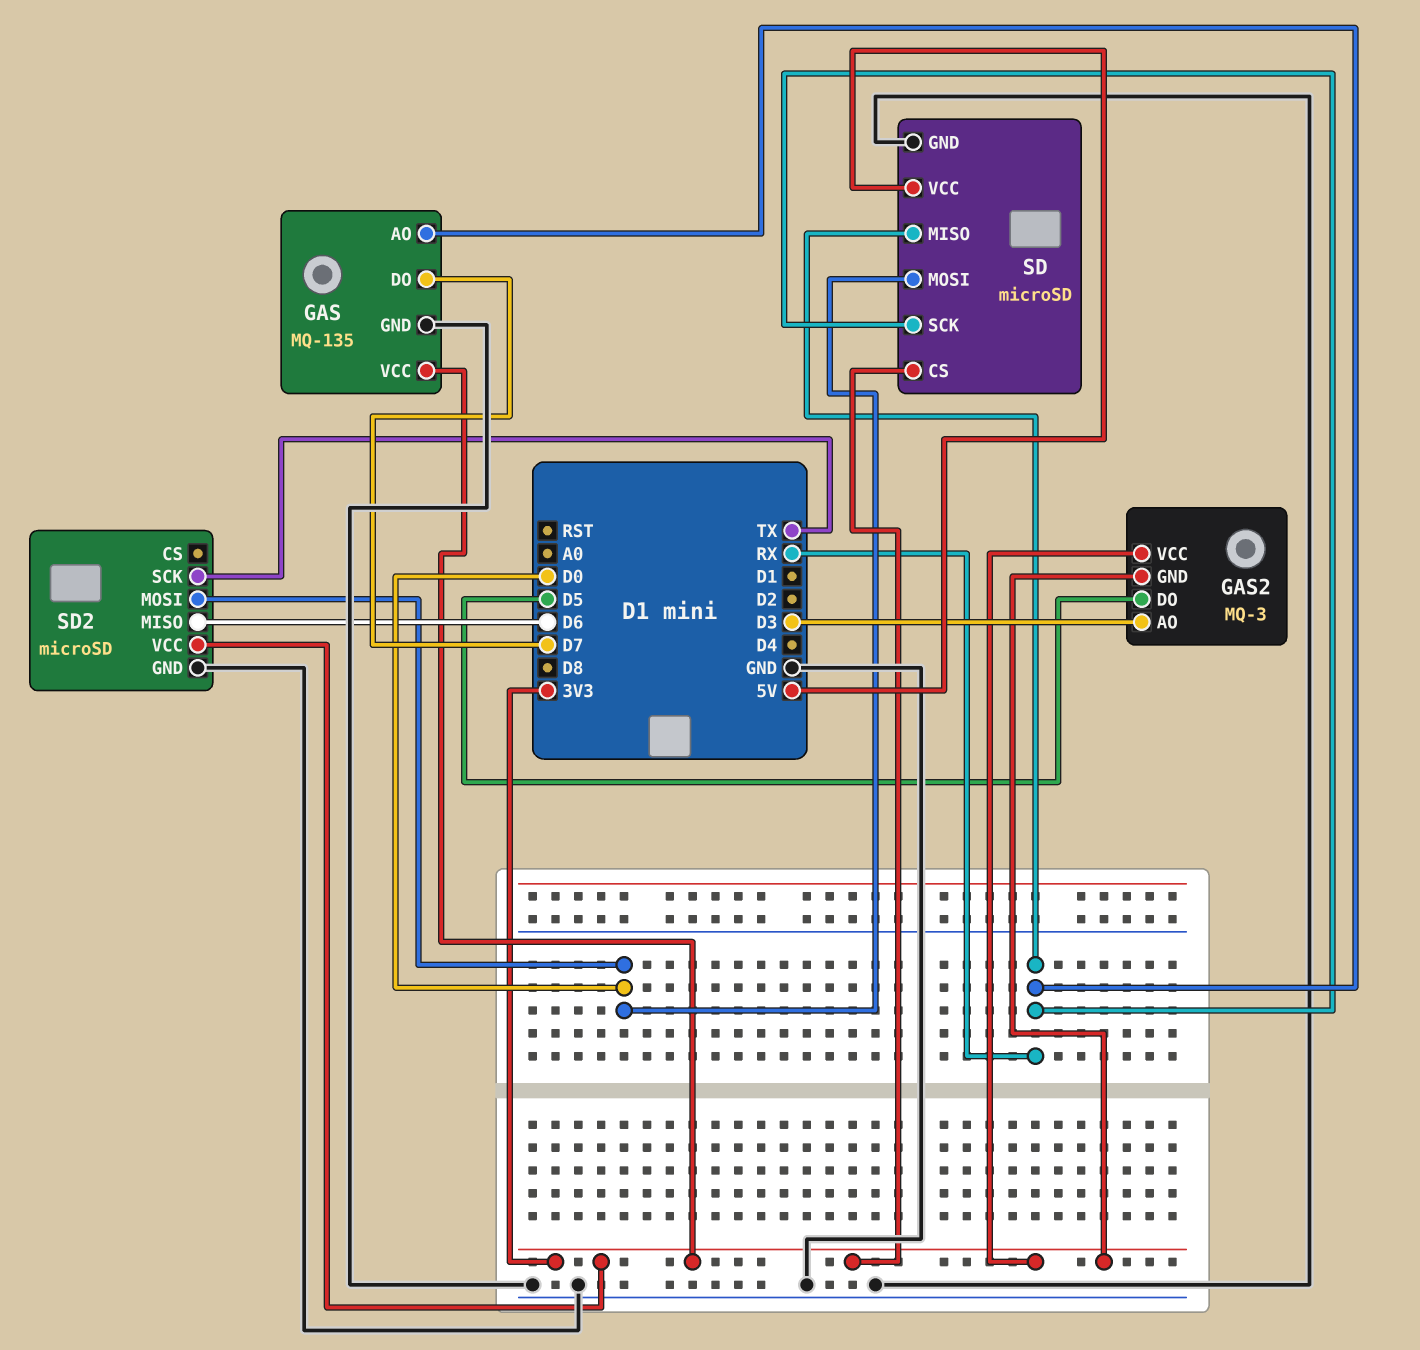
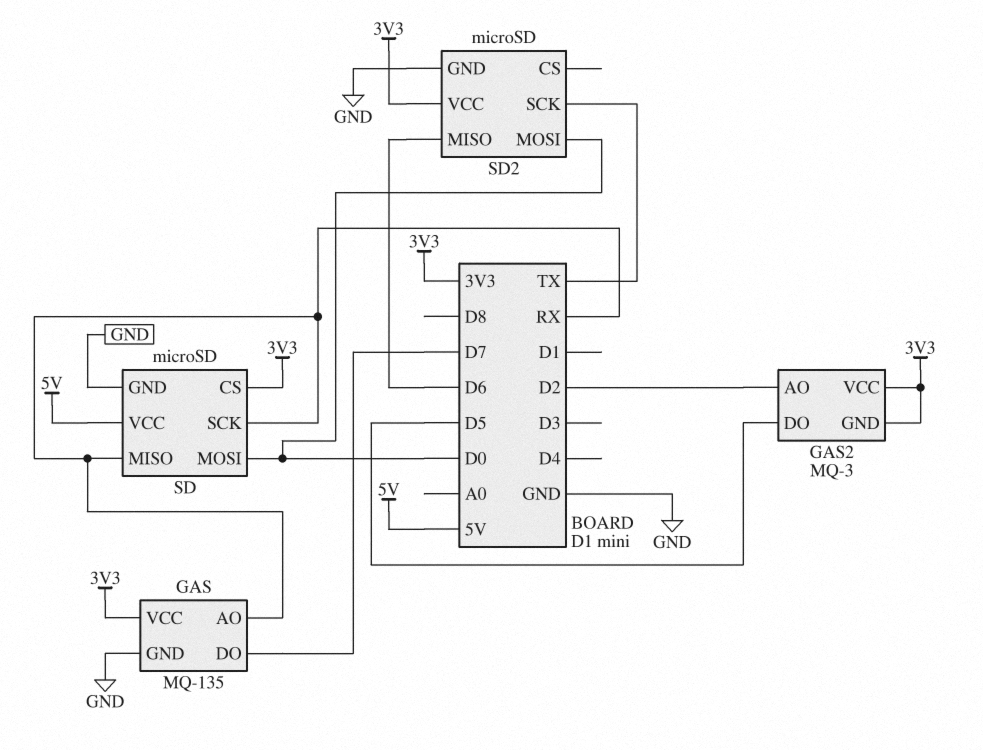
GAS2 pin AO: D3 -> D2

